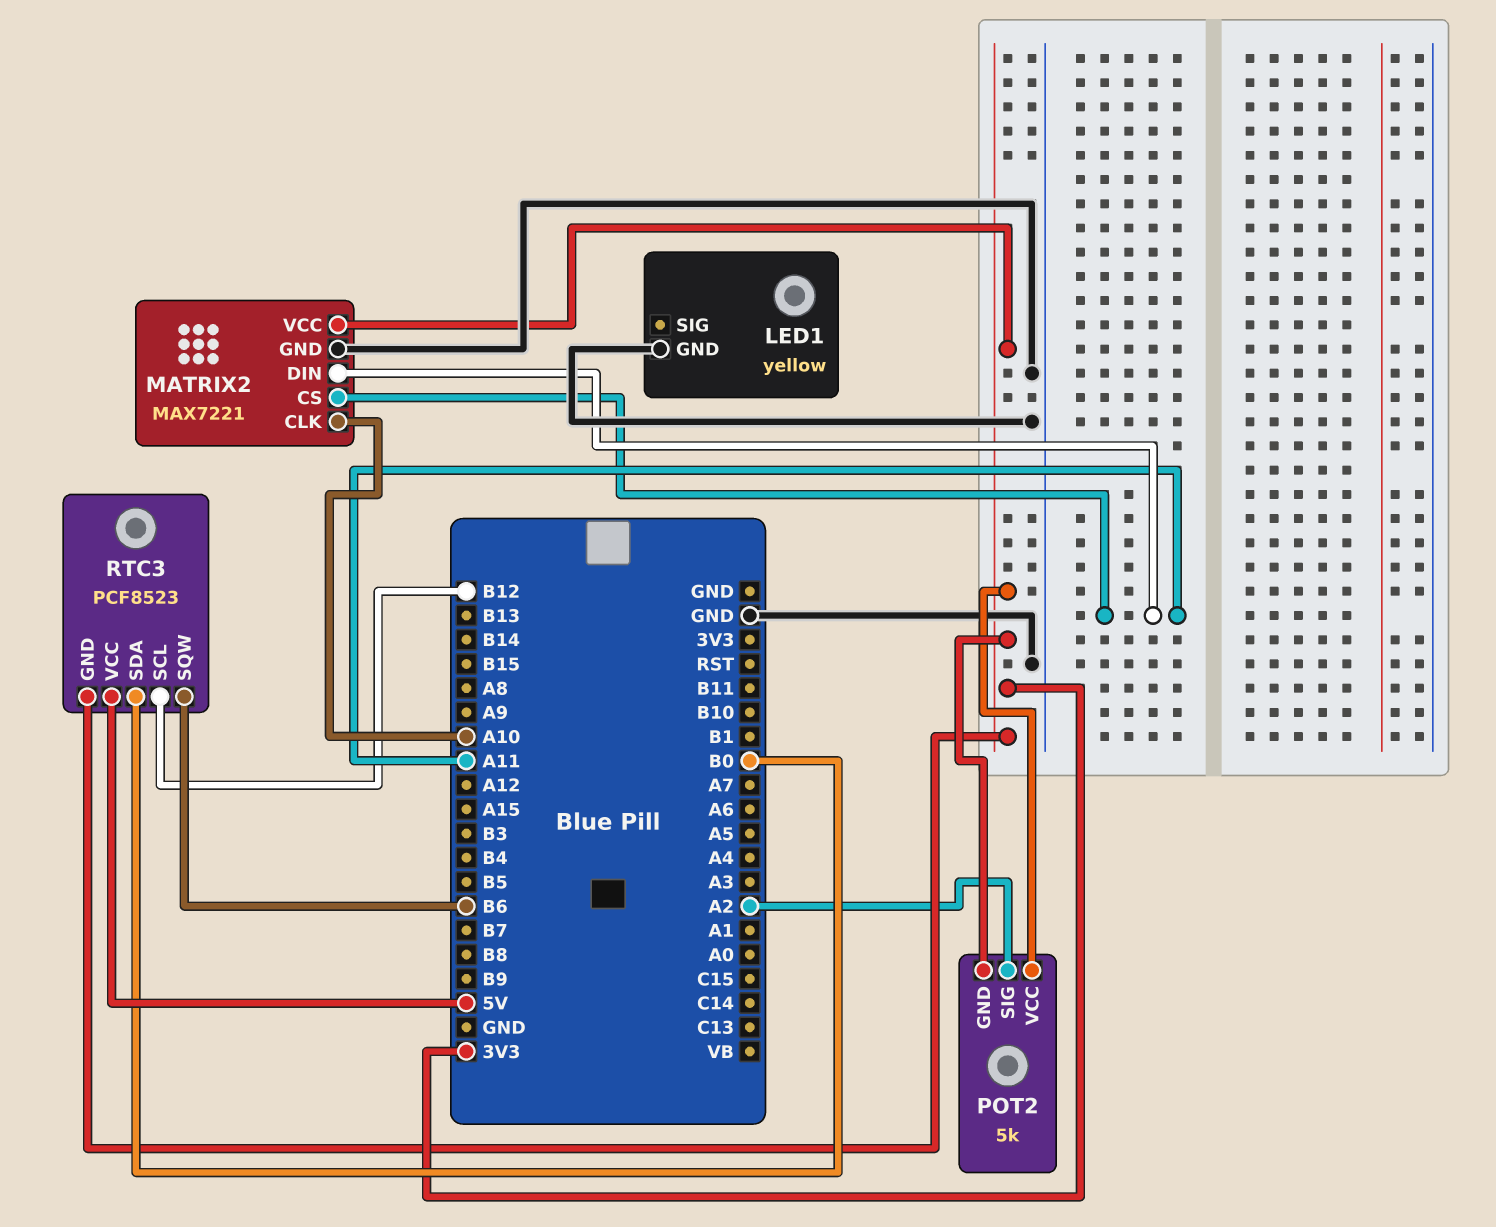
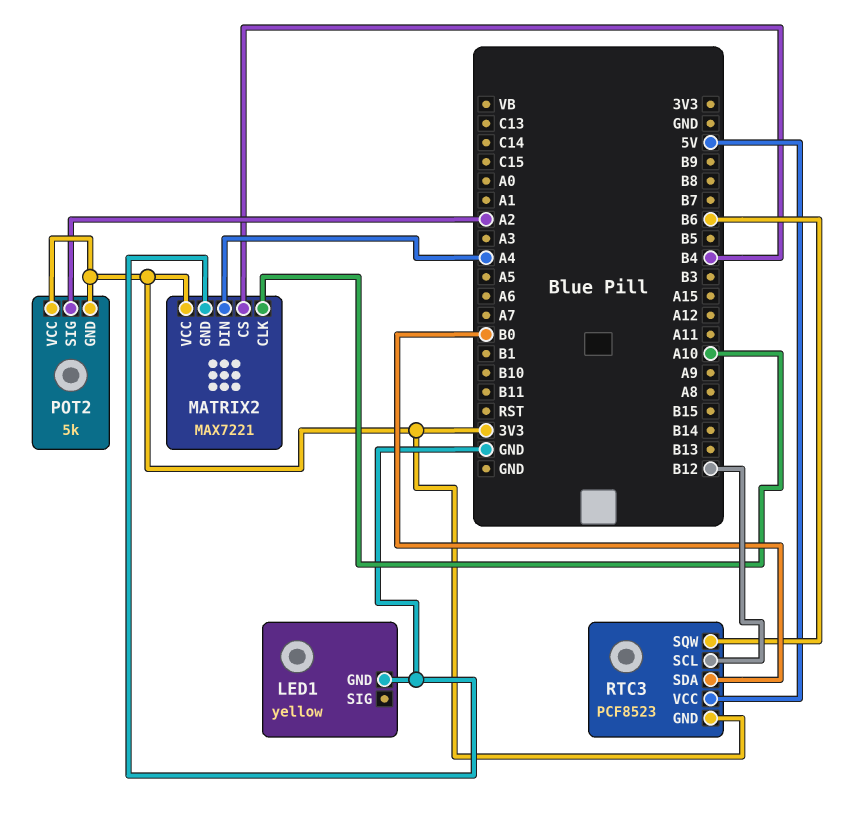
MATRIX2 pin CS: A11 -> B4
MATRIX2 pin DIN: A11 -> A4

